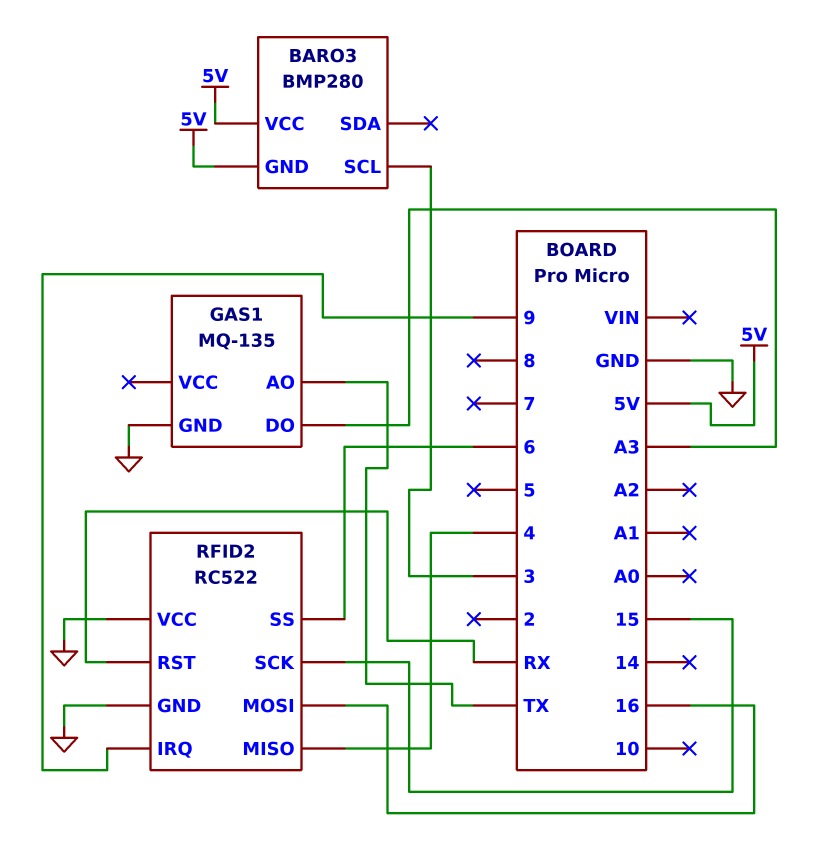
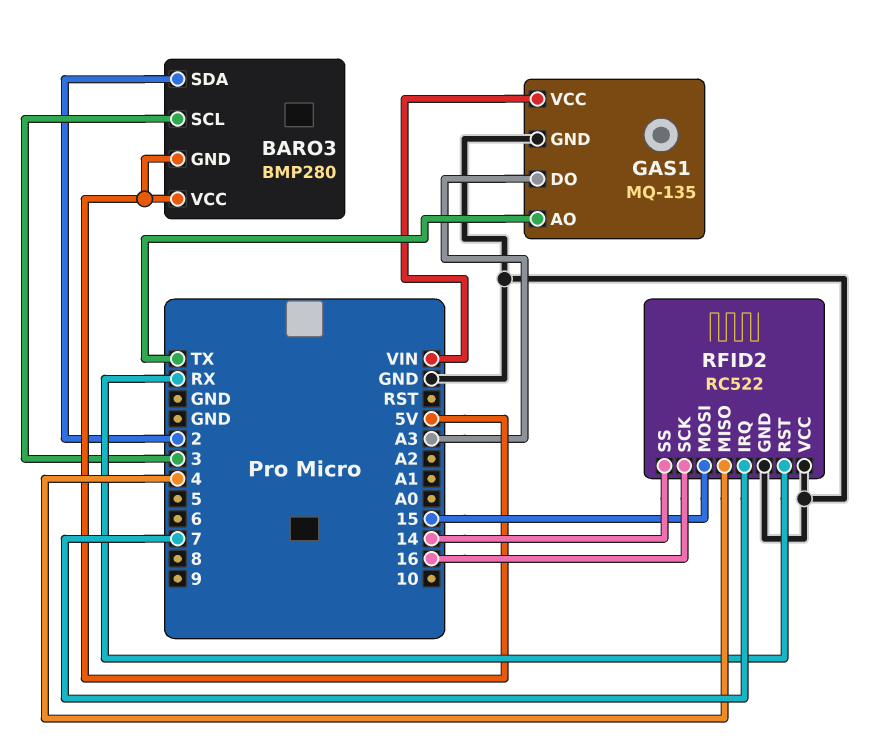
BARO3 pin SDA: none -> 2
GAS1 pin VCC: none -> VIN
RFID2 pin IRQ: 9 -> 7
RFID2 pin MOSI: 16 -> 15
RFID2 pin SCK: 15 -> 16
RFID2 pin SS: 6 -> 14

